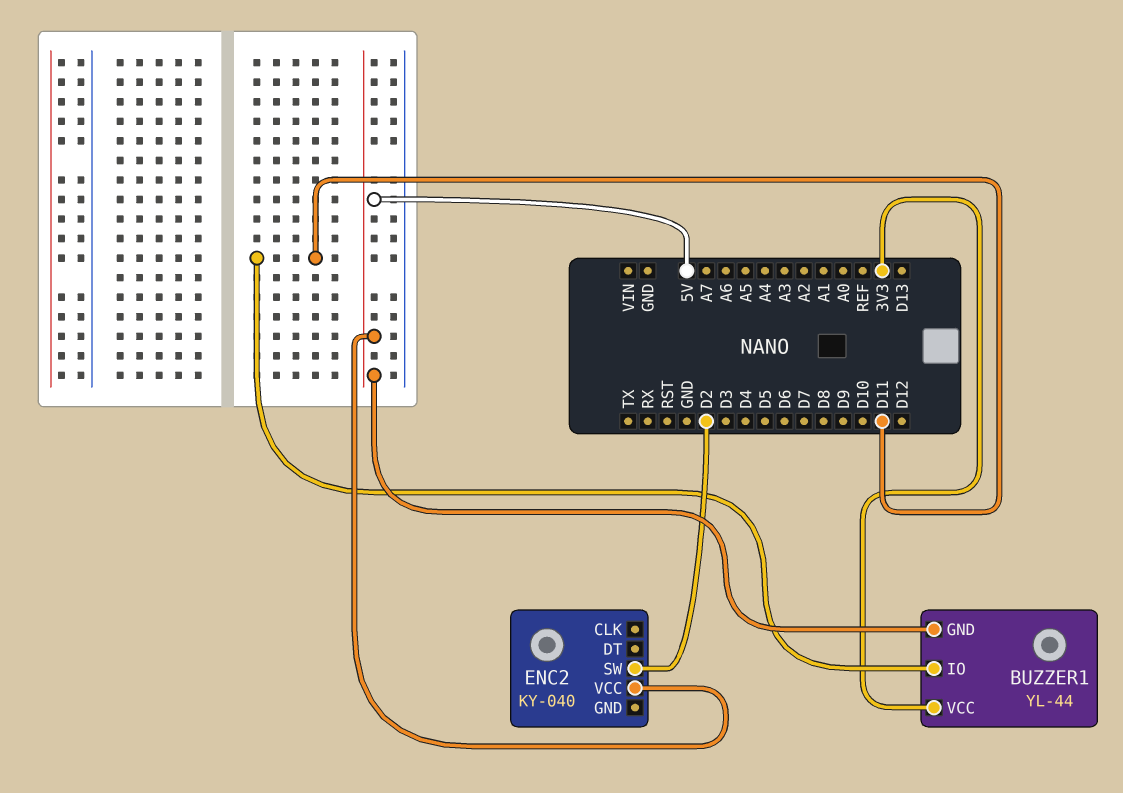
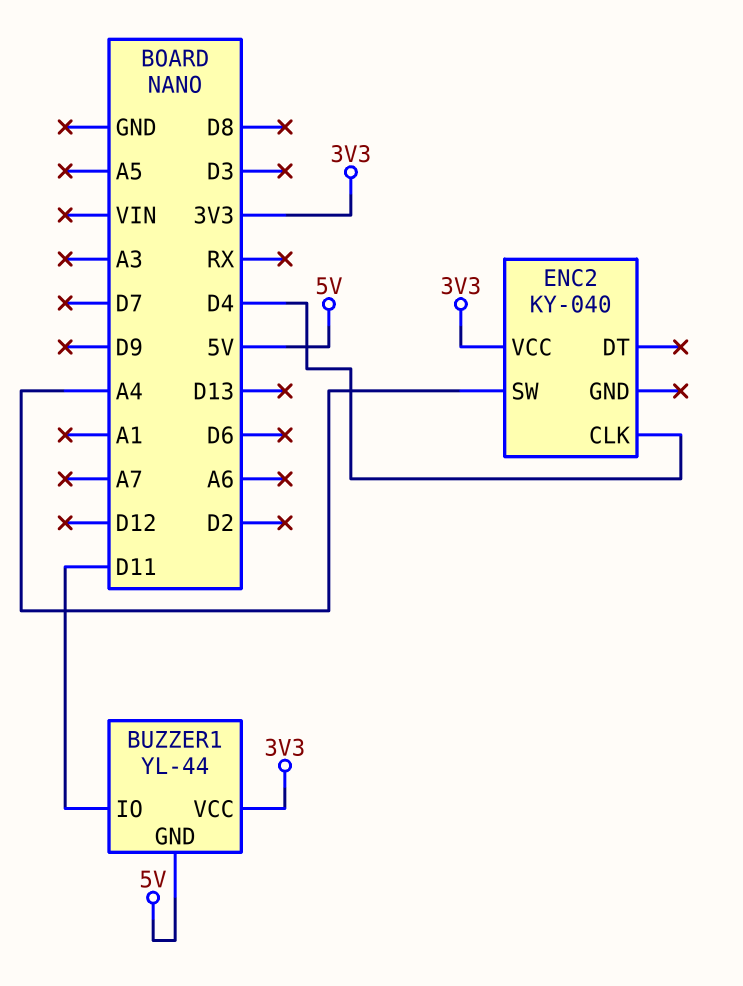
ENC2 pin CLK: none -> D4
ENC2 pin SW: D2 -> A4
ENC2 pin VCC: 5V -> 3V3

